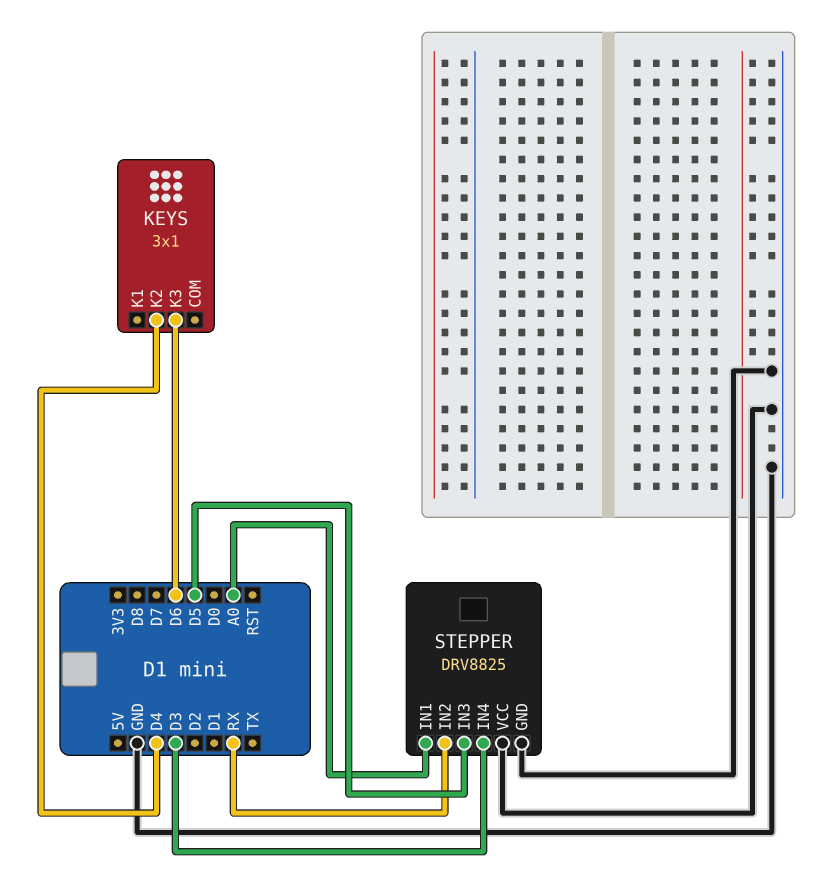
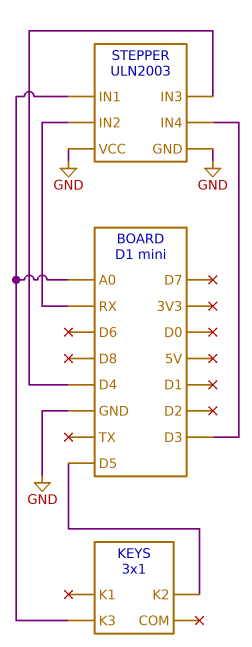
KEYS pin K2: D4 -> D5
KEYS pin K3: D6 -> A0
STEPPER: DRV8825 -> ULN2003
STEPPER pin IN3: D5 -> D4

